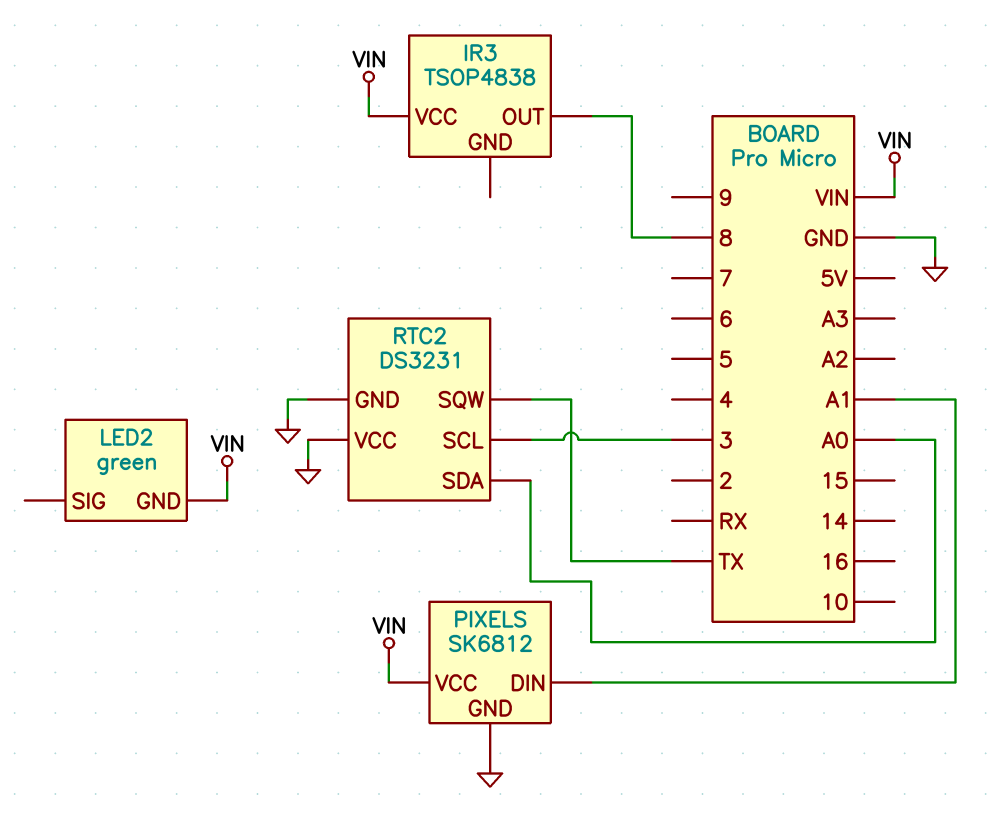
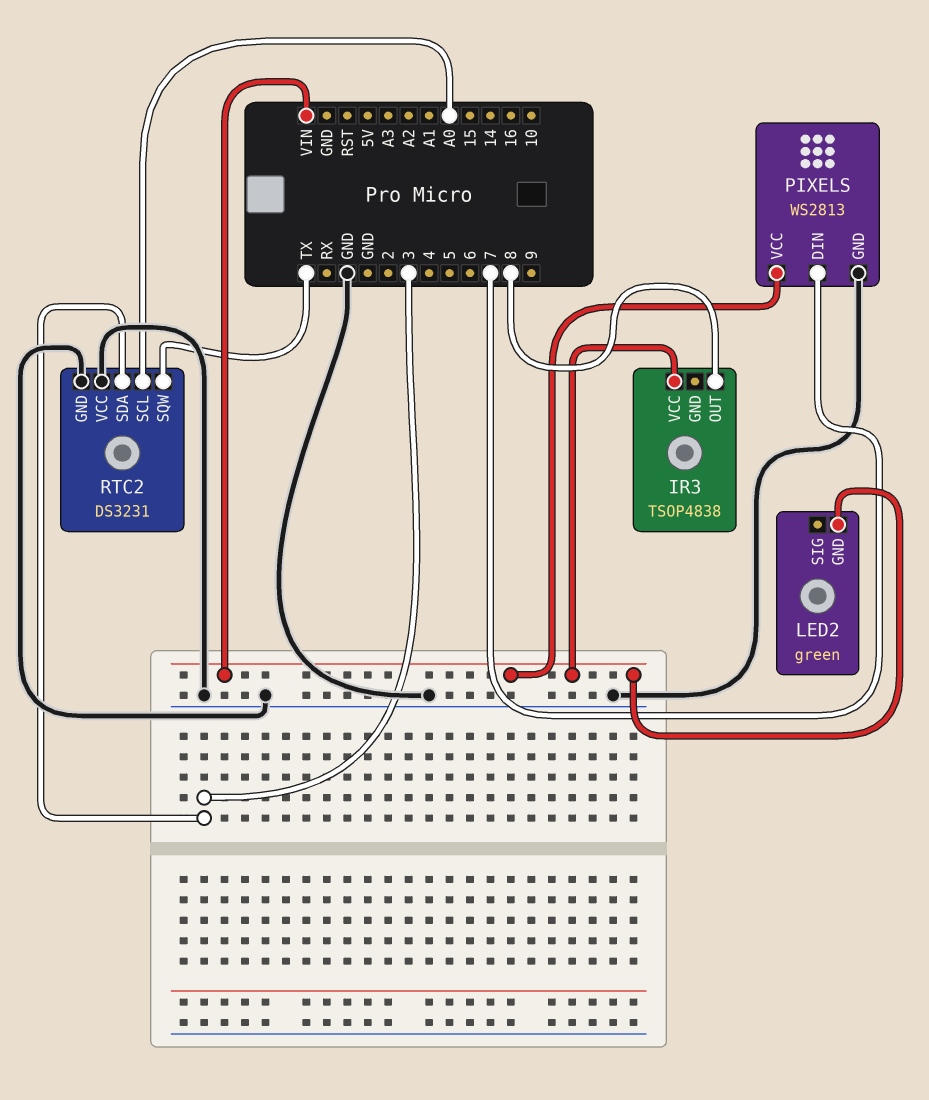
PIXELS: SK6812 -> WS2813
PIXELS pin DIN: A1 -> 7
RTC2 pin SCL: 3 -> A0
RTC2 pin SDA: A0 -> 3

